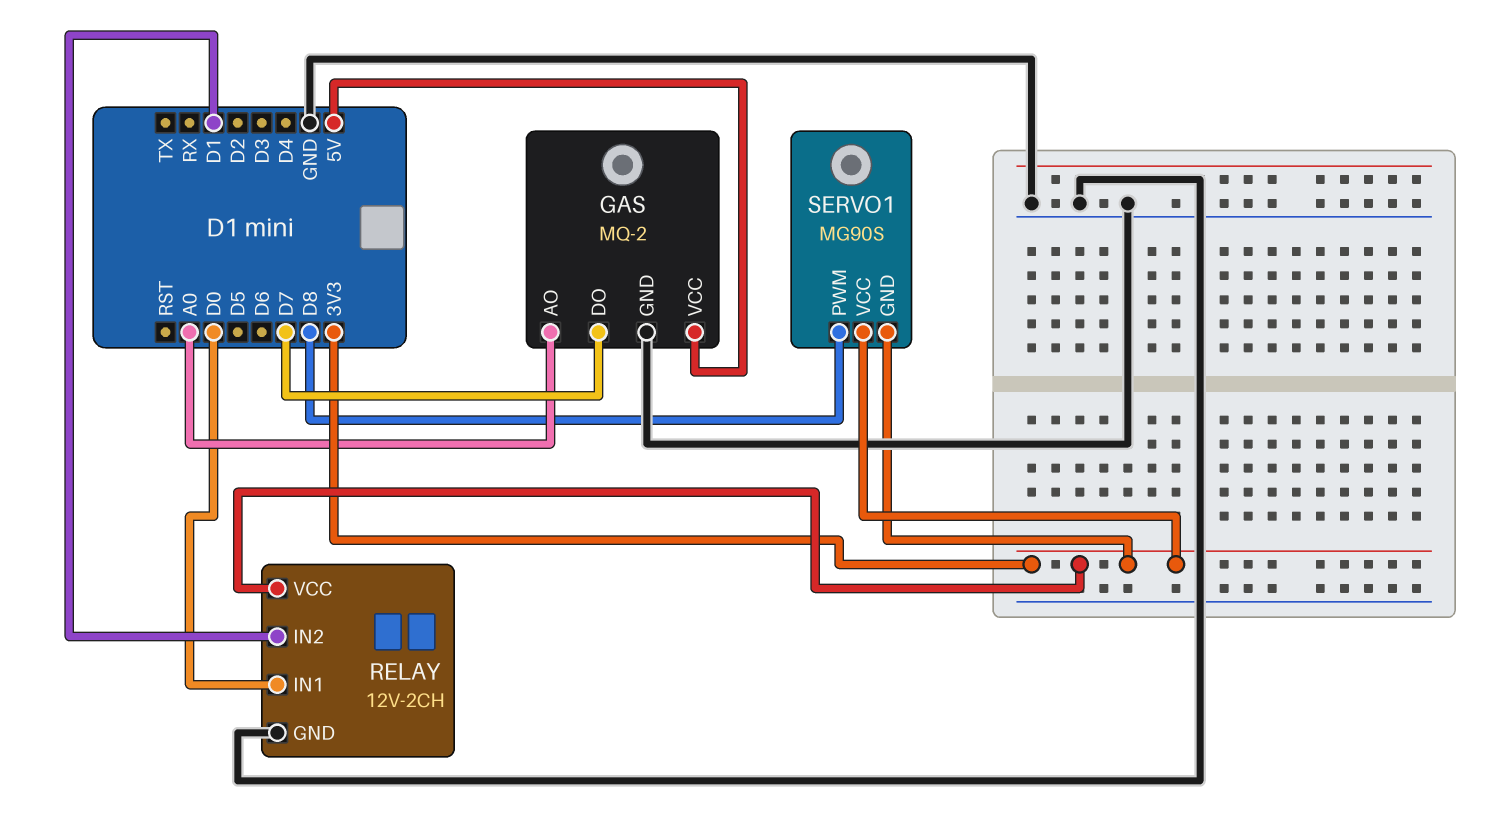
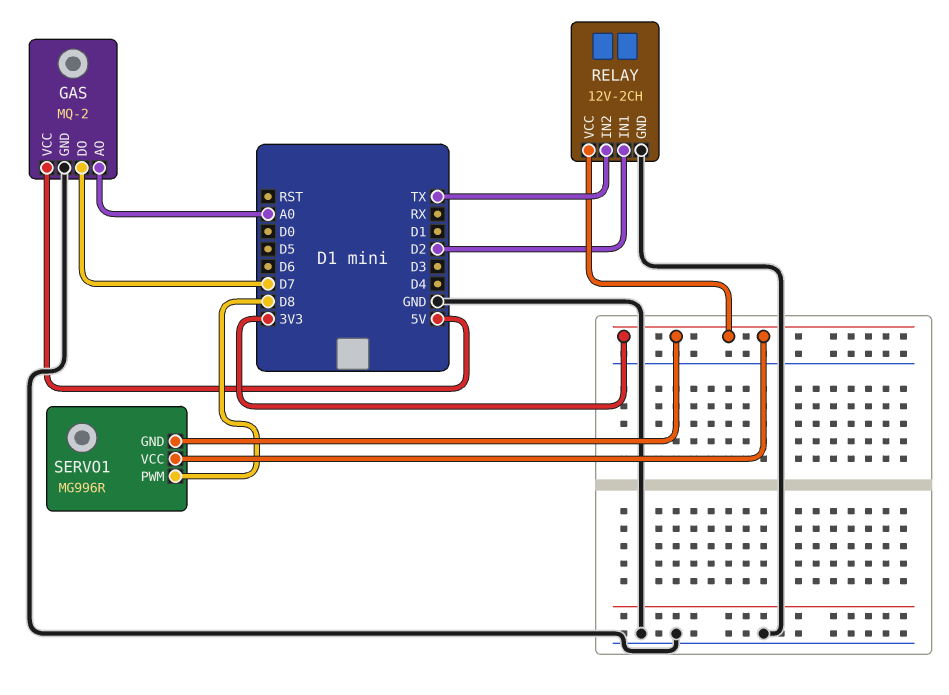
RELAY pin IN1: D0 -> D2
RELAY pin IN2: D1 -> TX
SERVO1: MG90S -> MG996R

